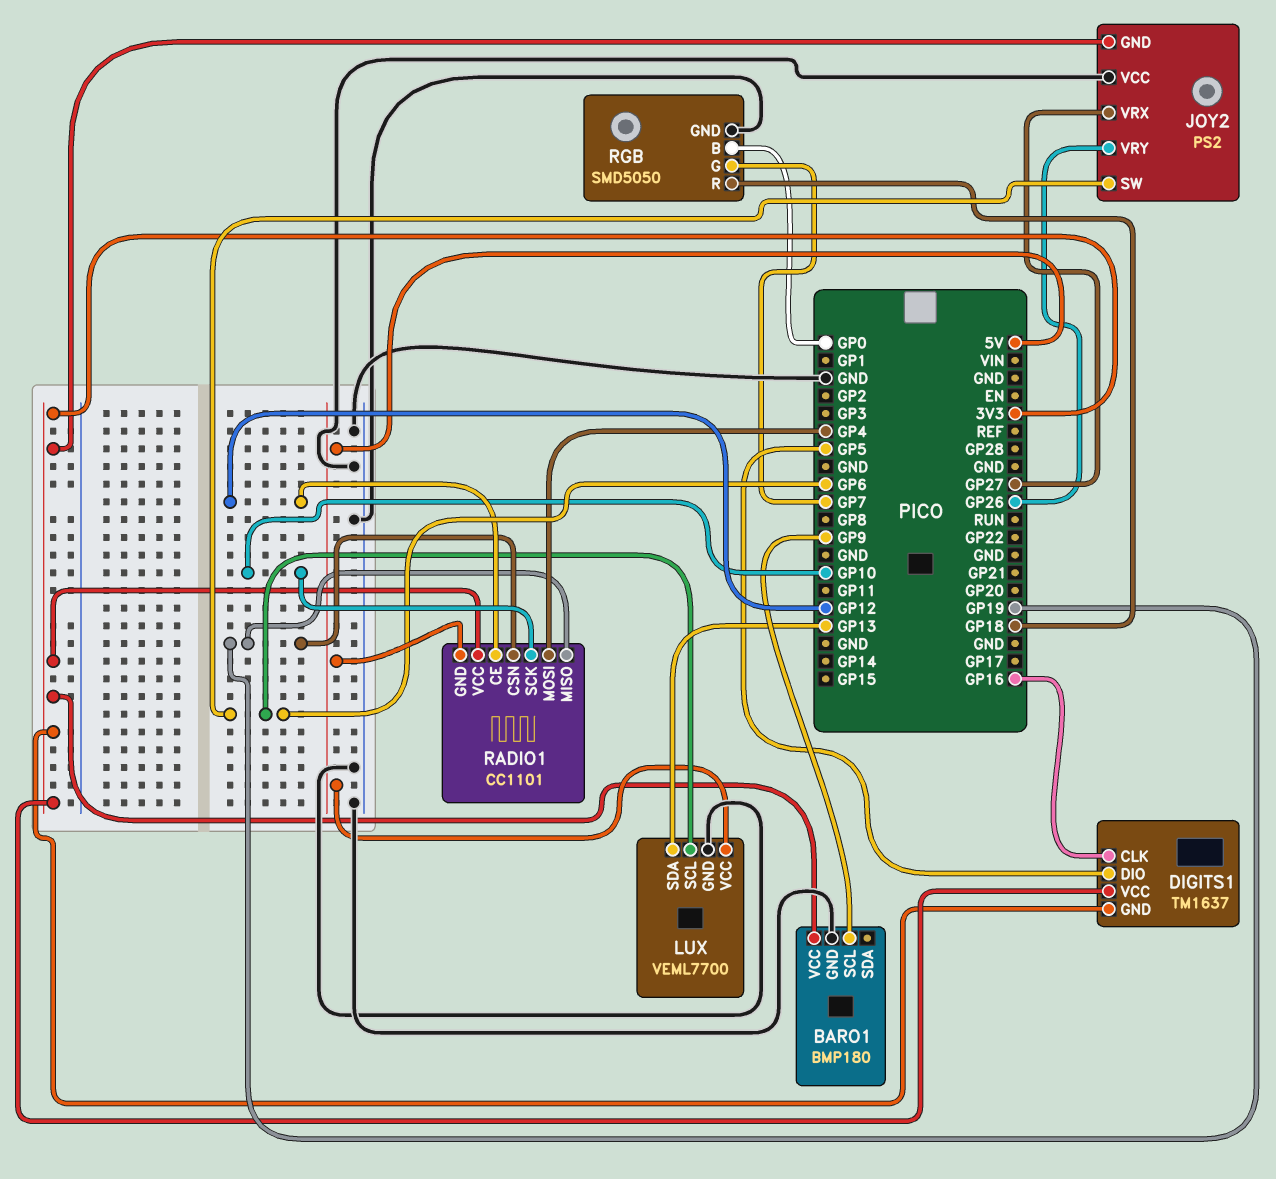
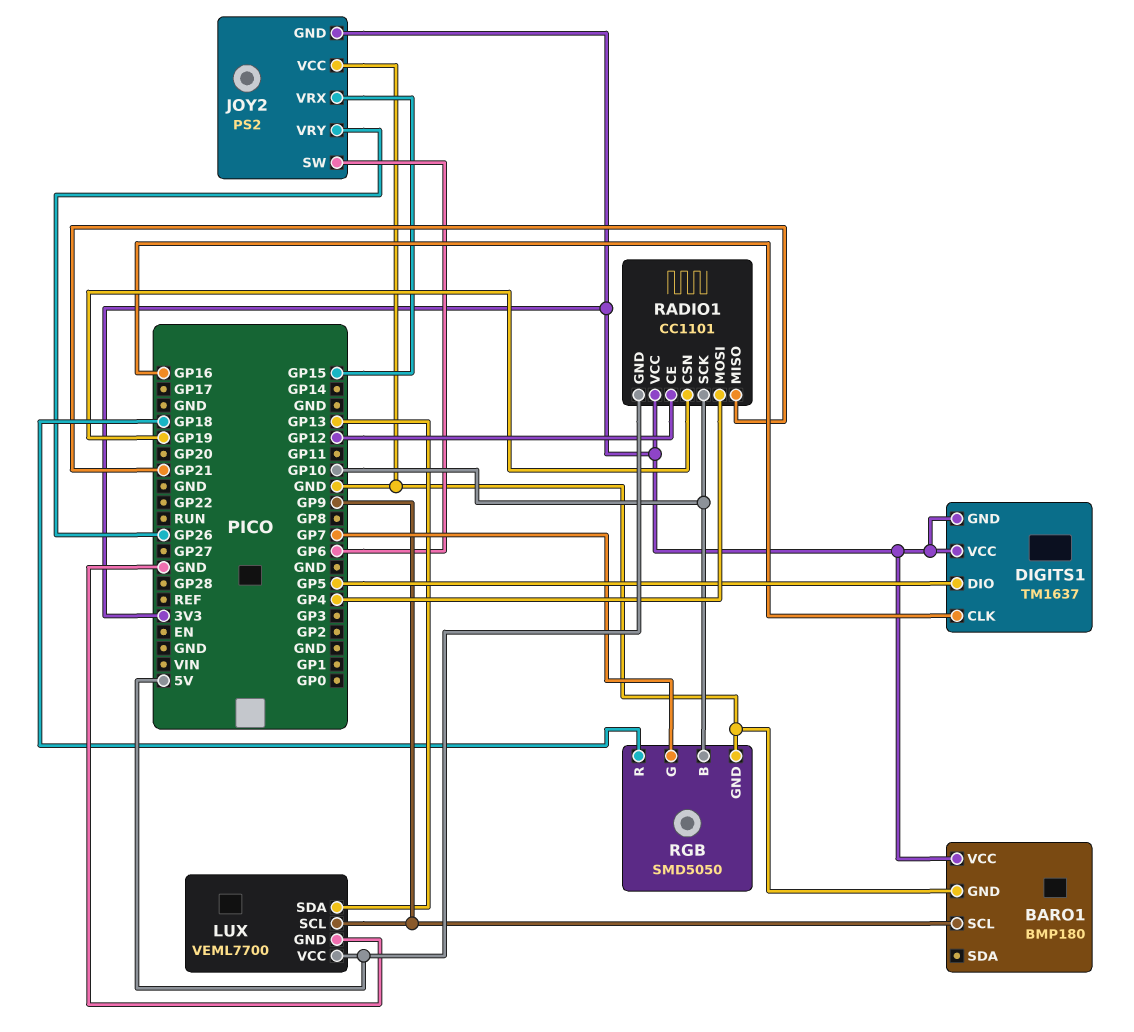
JOY2 pin VRX: GP27 -> GP15
LUX pin SCL: GP6 -> GP9
RADIO1 pin MISO: GP19 -> GP21
RGB pin B: GP0 -> GP10

